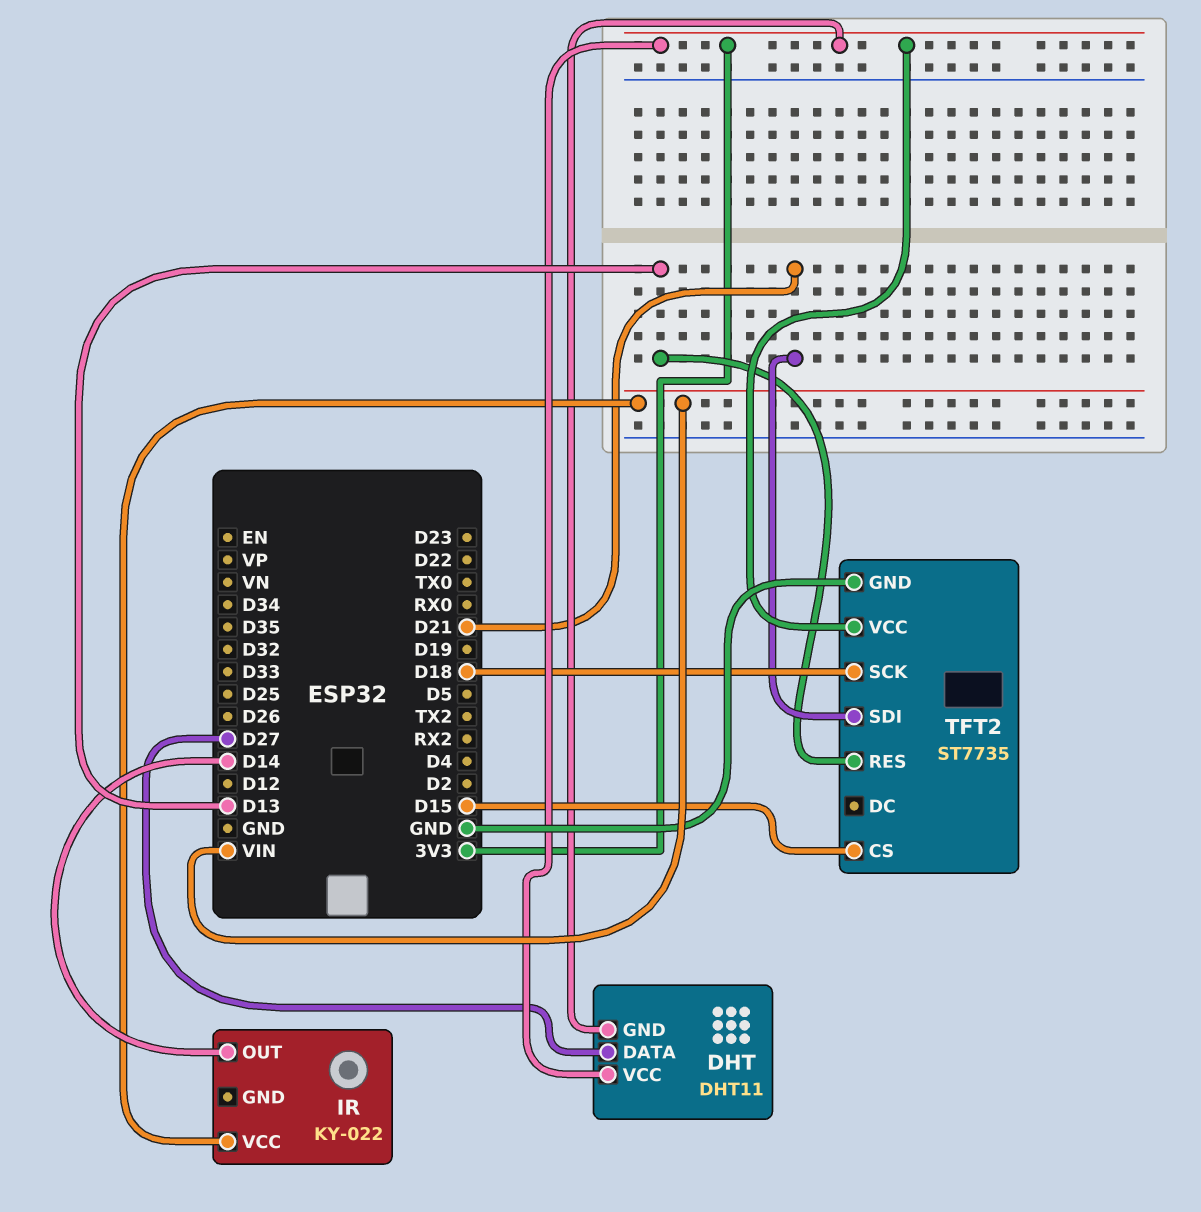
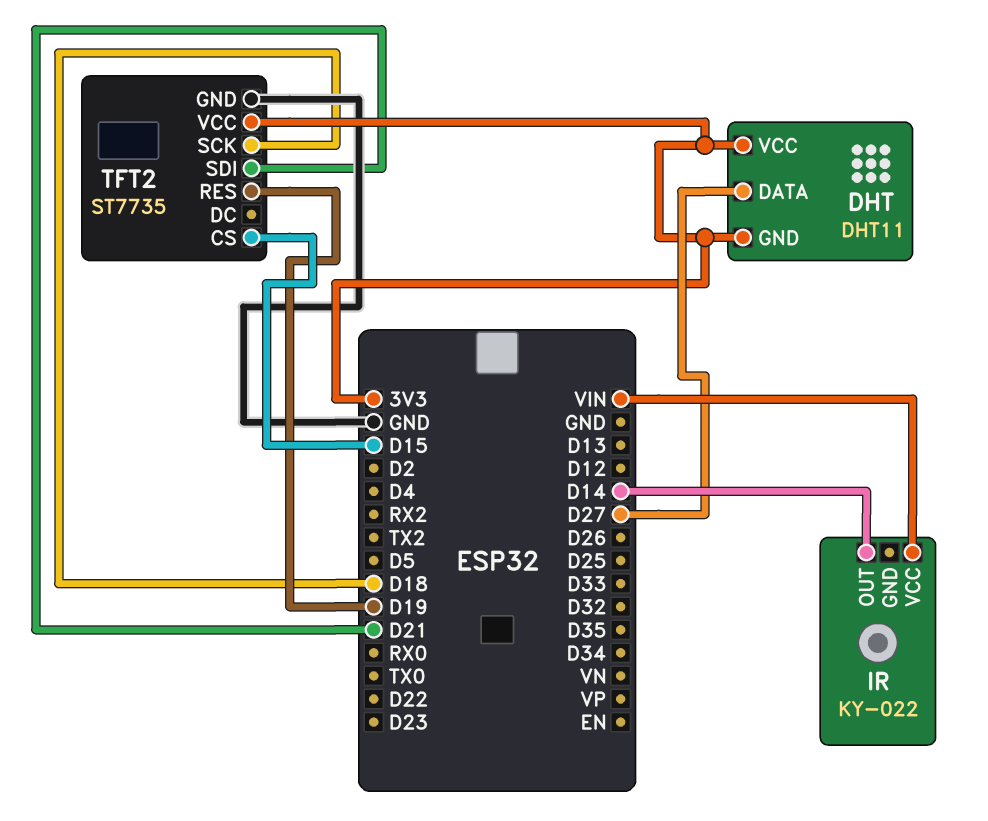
TFT2 pin RES: D13 -> D19

